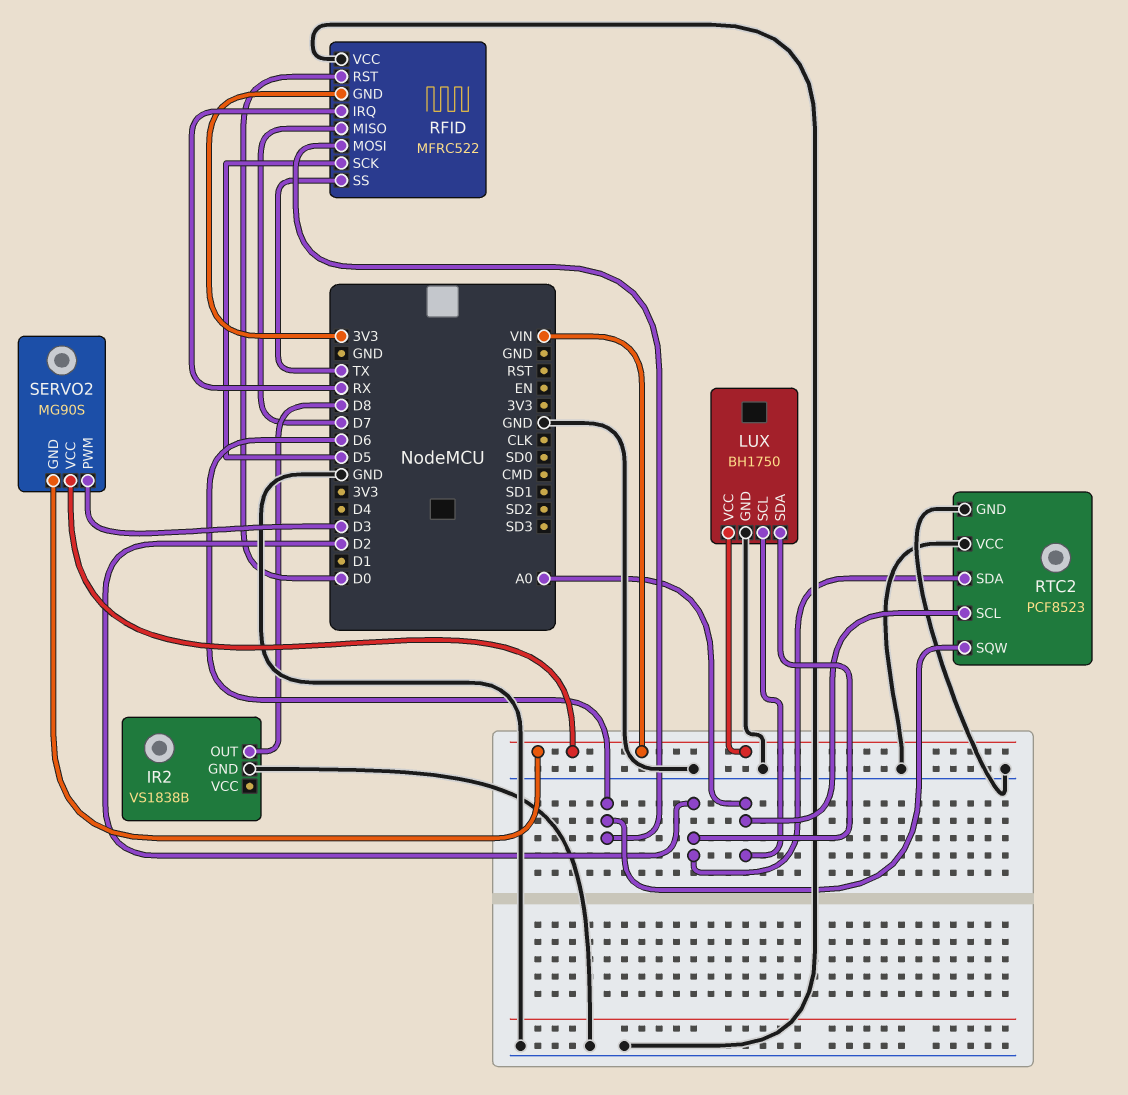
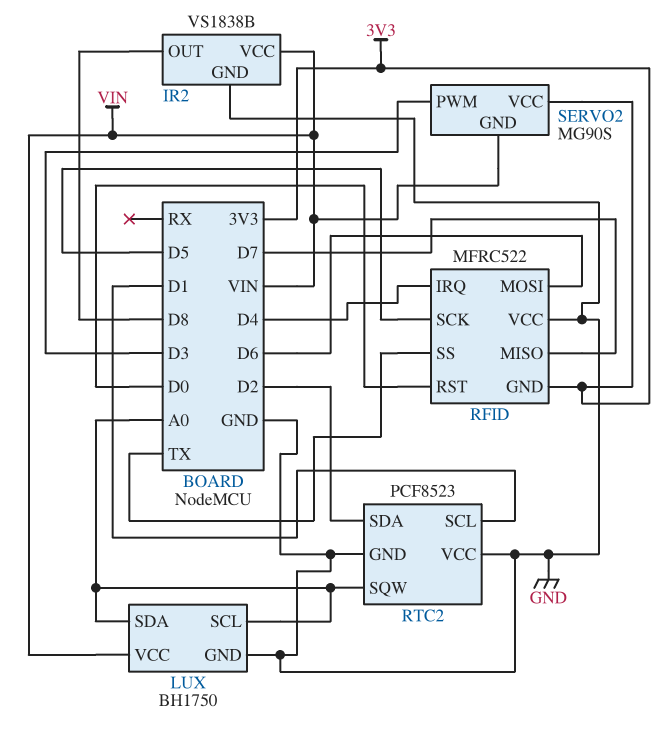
IR2 pin VCC: none -> VIN
LUX pin SDA: D2 -> A0
RFID pin IRQ: RX -> D4
RTC2 pin SCL: A0 -> D1
RTC2 pin SQW: D6 -> A0
SERVO2 pin VCC: VIN -> 3V3

